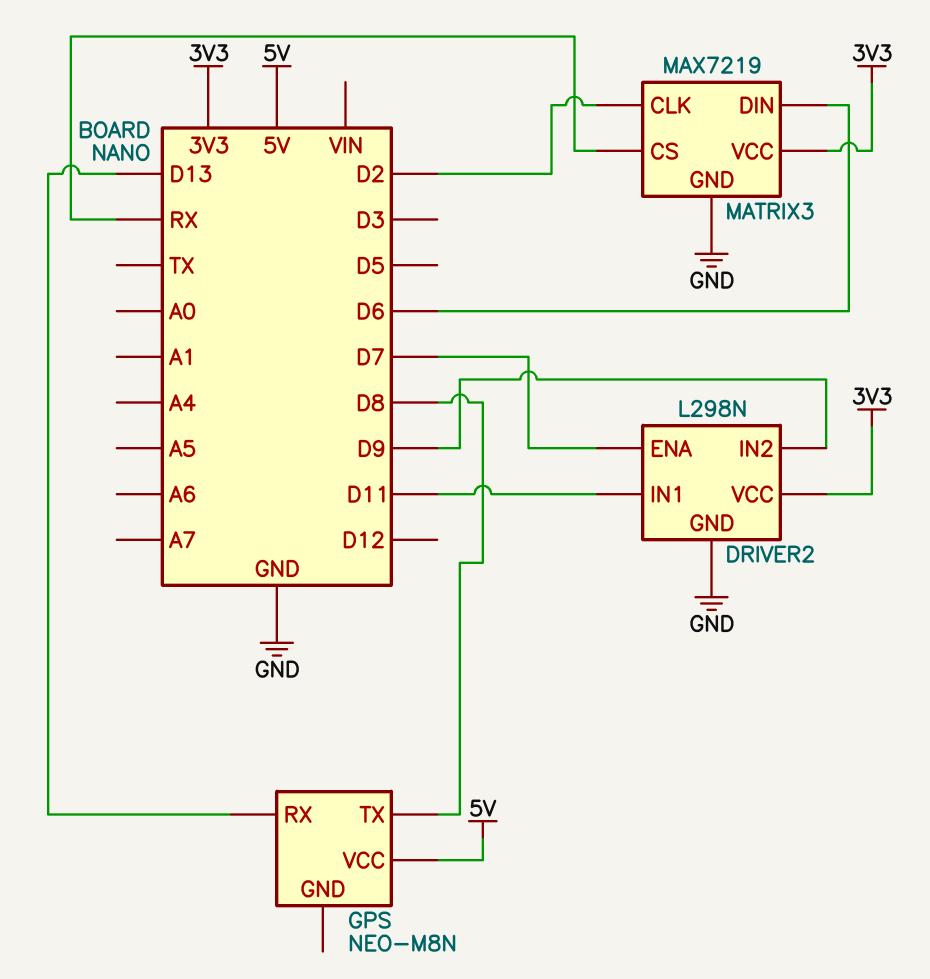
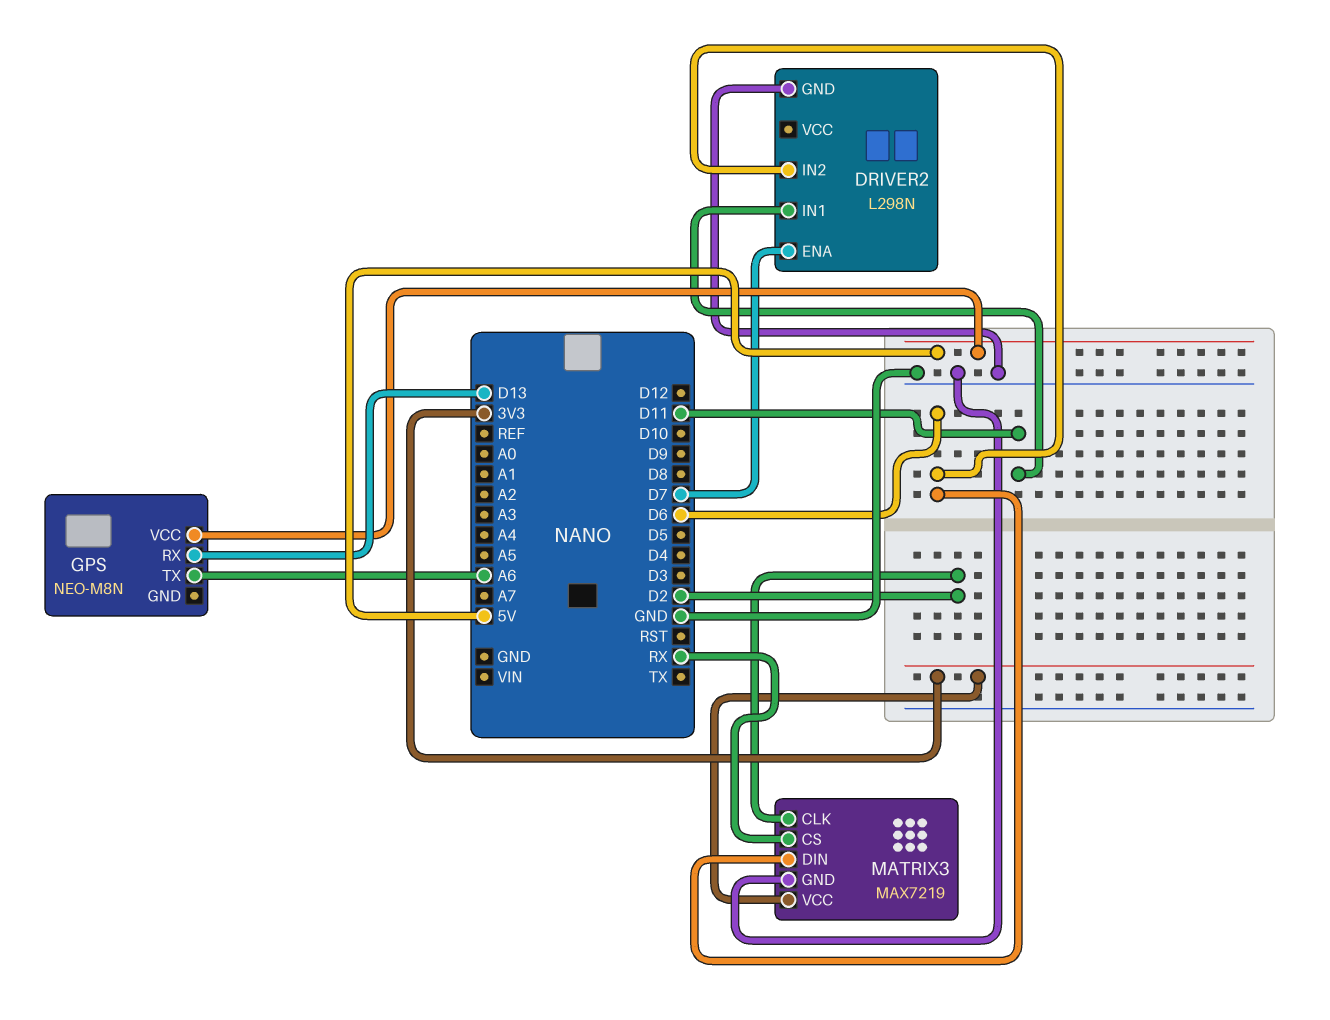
DRIVER2 pin IN2: D9 -> D6
DRIVER2 pin VCC: 3V3 -> none
GPS pin TX: D8 -> A6

